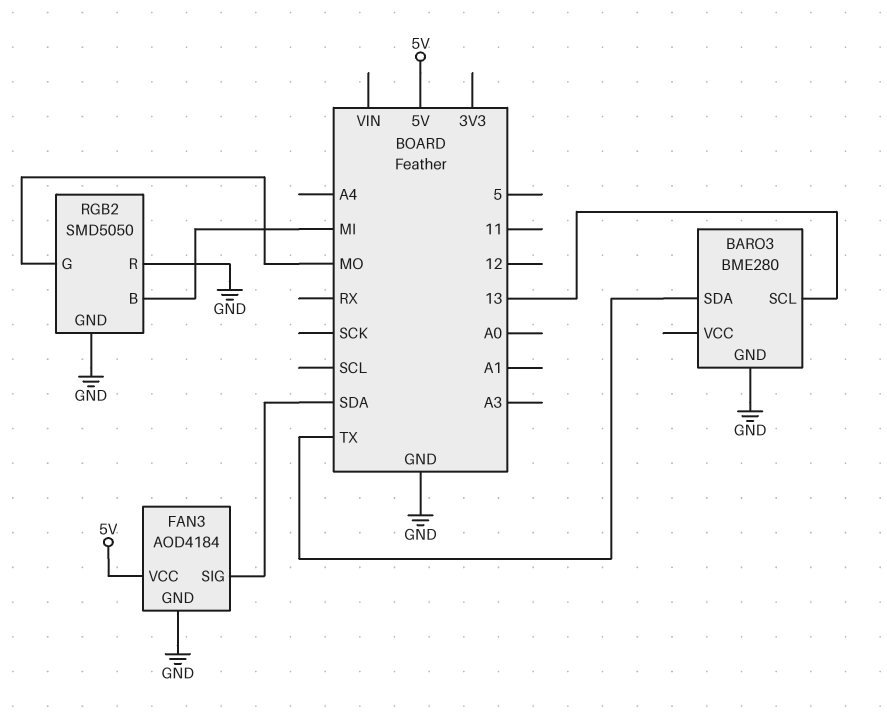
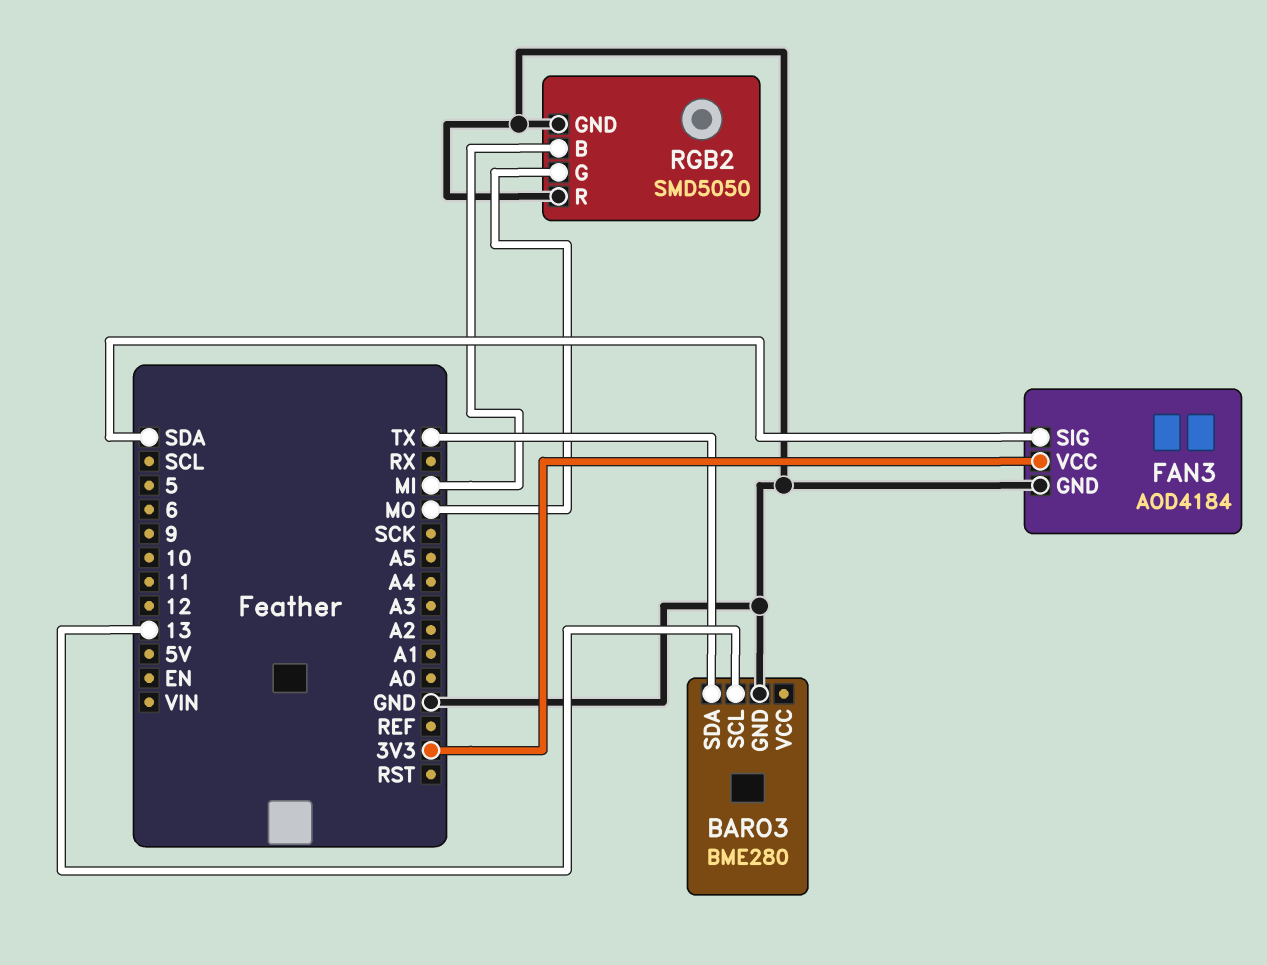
FAN3 pin VCC: 5V -> 3V3

